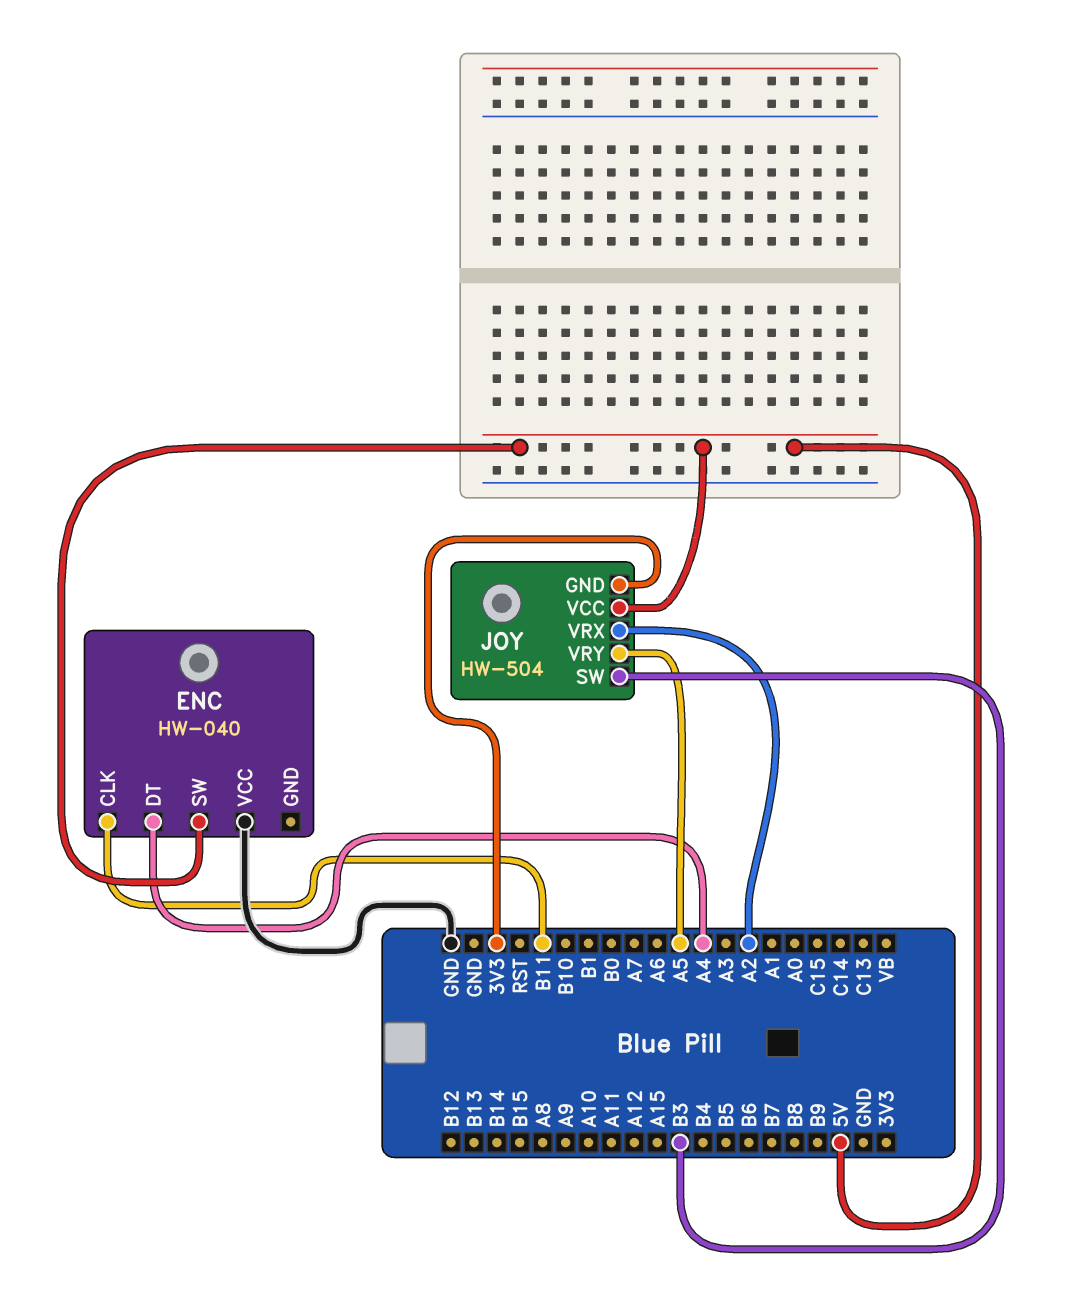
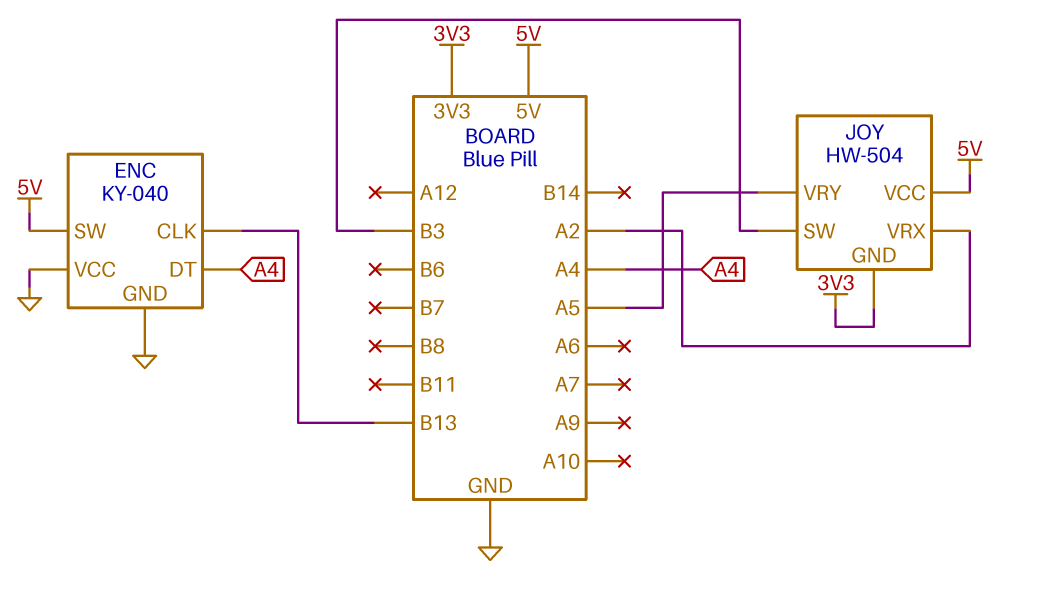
ENC: HW-040 -> KY-040
ENC pin CLK: B11 -> B13
ENC pin GND: none -> GND

